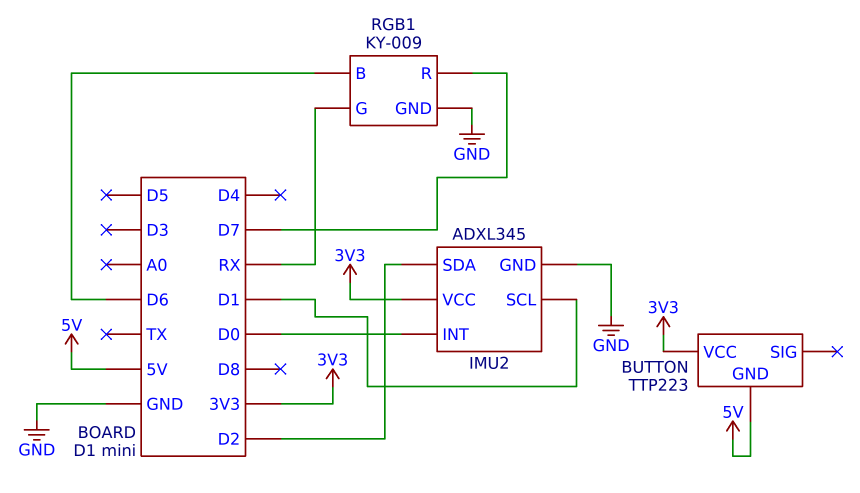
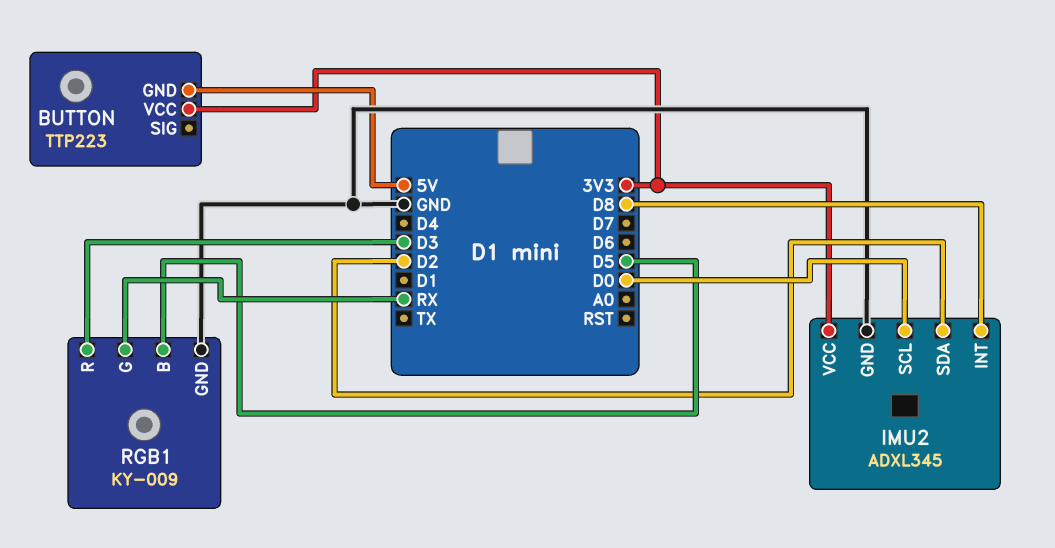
IMU2 pin INT: D0 -> D8
IMU2 pin SCL: D1 -> D0
RGB1 pin B: D6 -> D5
RGB1 pin R: D7 -> D3

